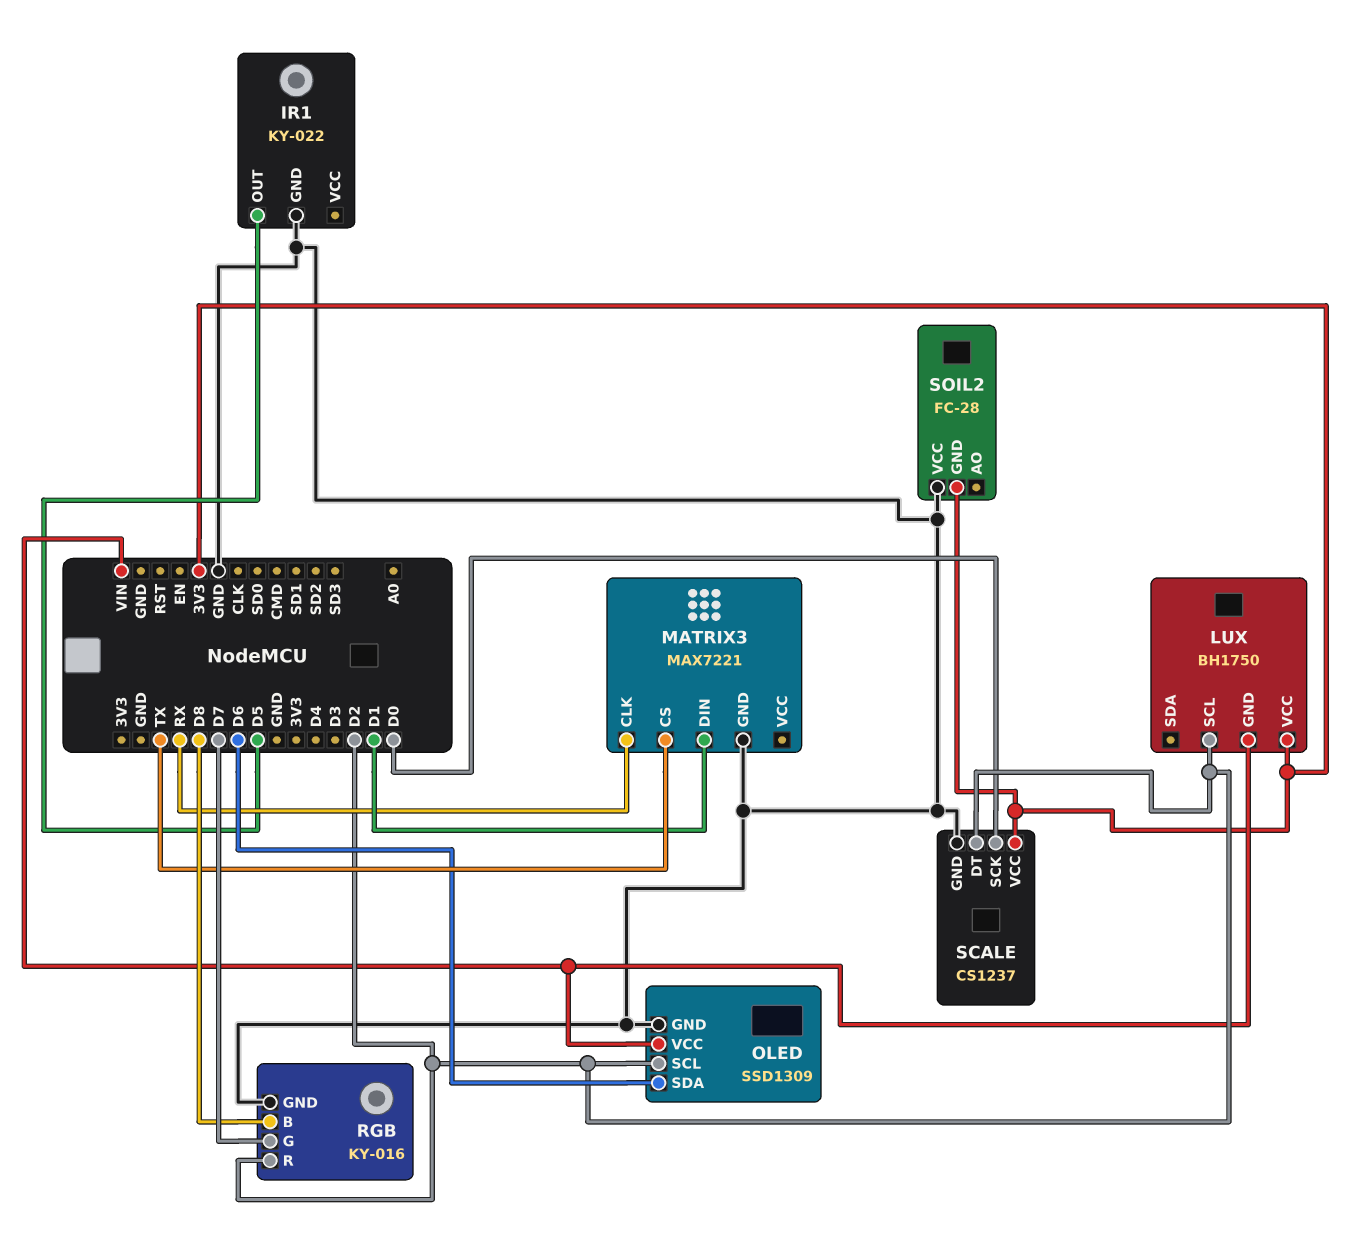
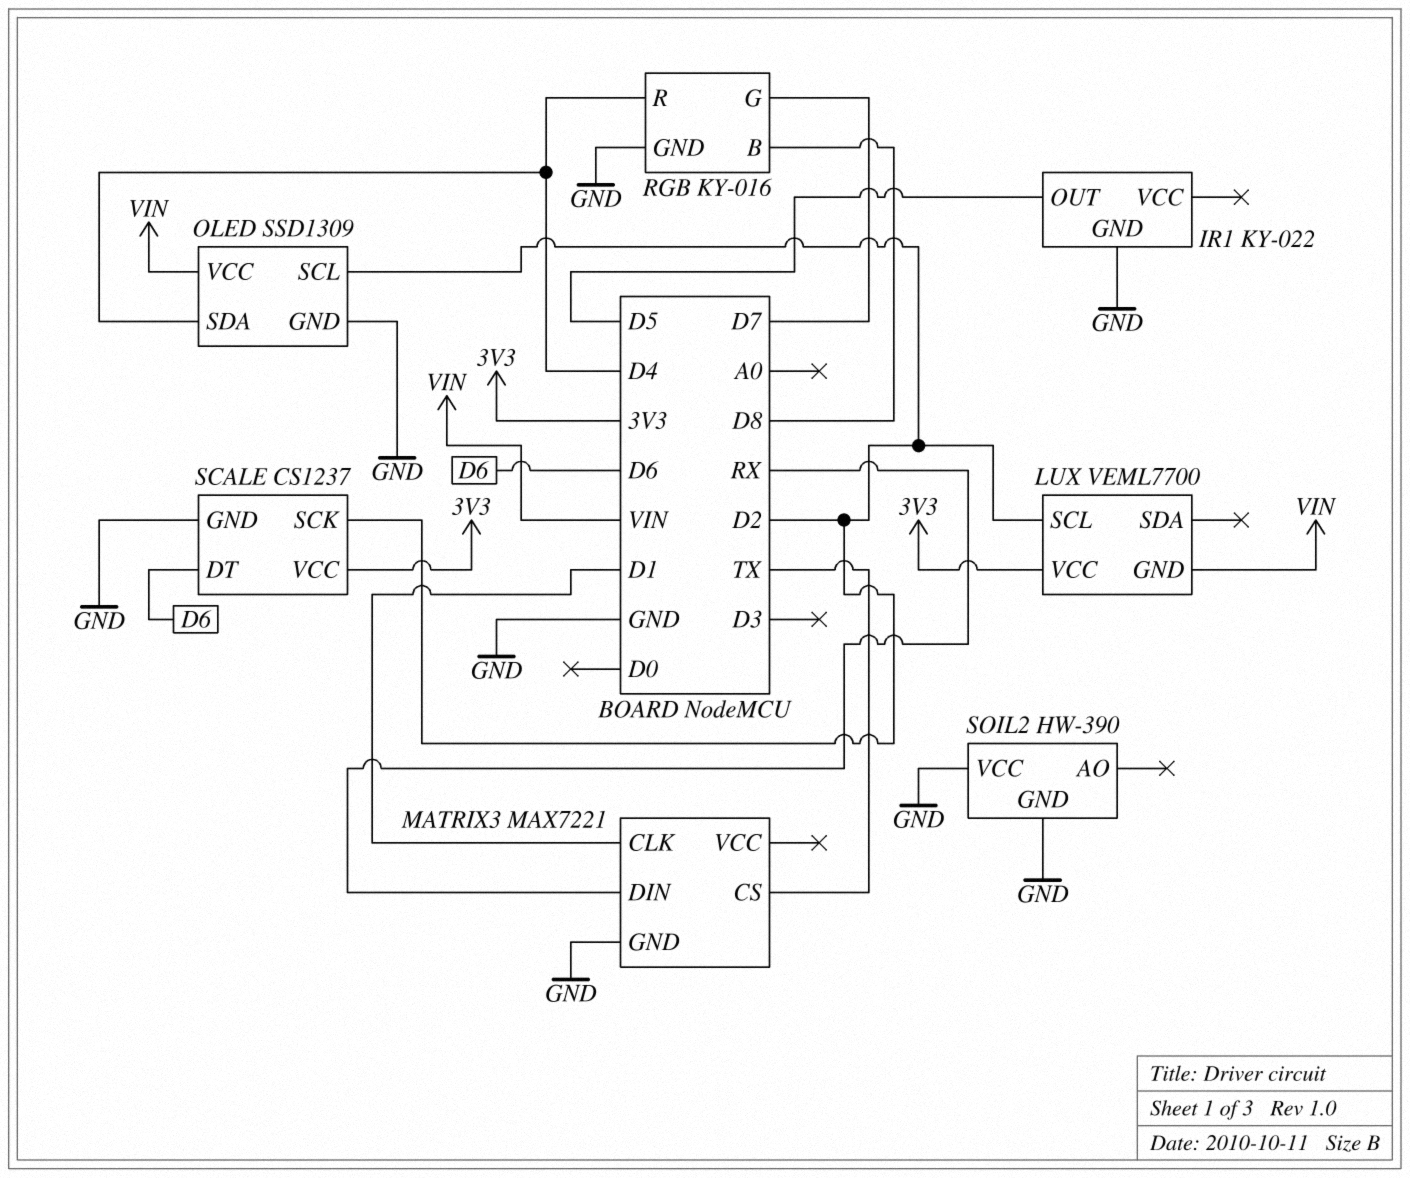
LUX: BH1750 -> VEML7700
MATRIX3 pin CLK: RX -> D1
MATRIX3 pin DIN: D1 -> RX
OLED pin SDA: D6 -> D4
RGB pin R: D2 -> D4
SCALE pin DT: D2 -> D6
SCALE pin SCK: D0 -> D2
SOIL2: FC-28 -> HW-390
SOIL2 pin GND: 3V3 -> GND

